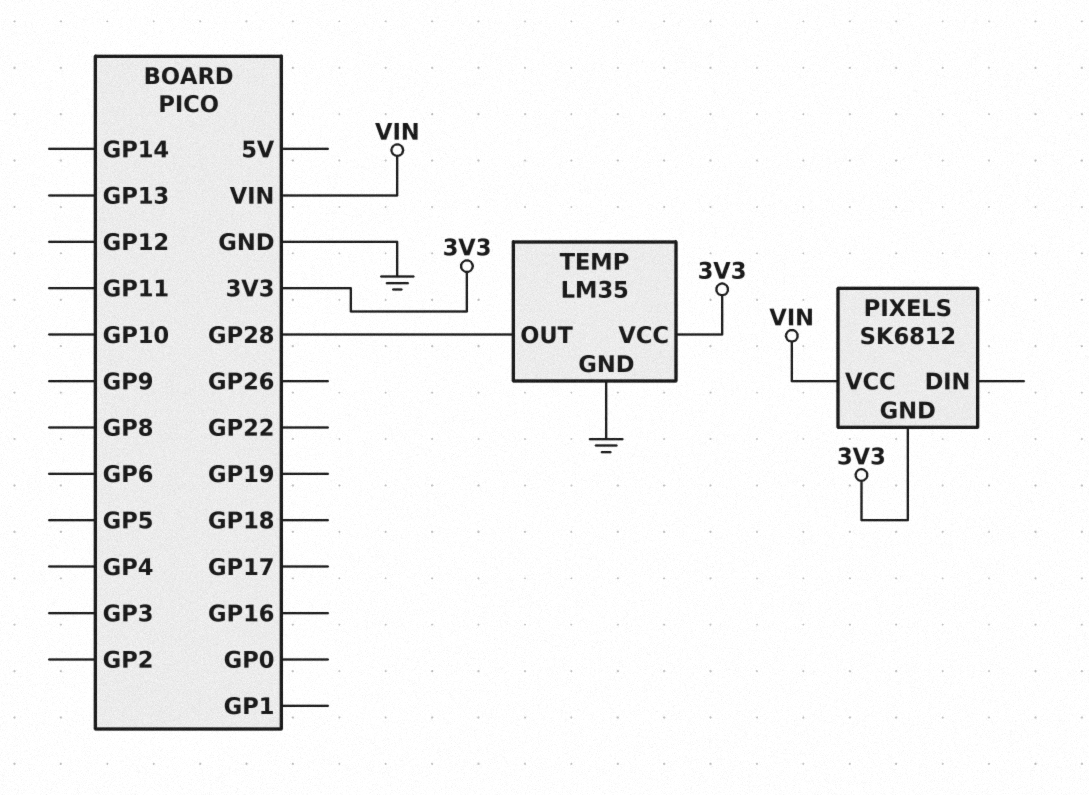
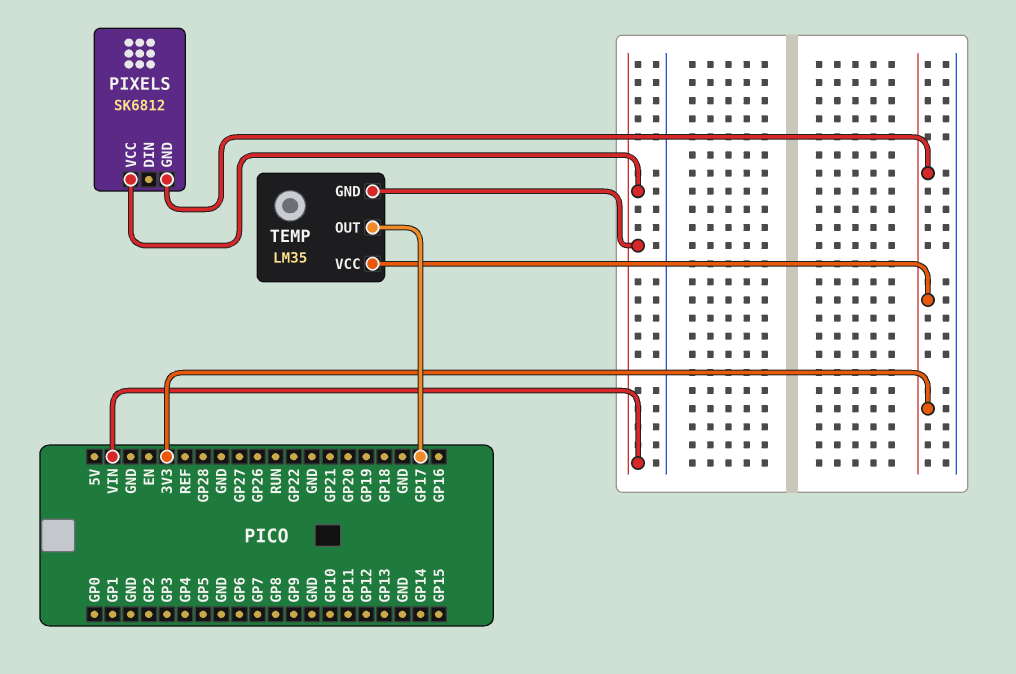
TEMP pin GND: GND -> VIN
TEMP pin OUT: GP28 -> GP17

